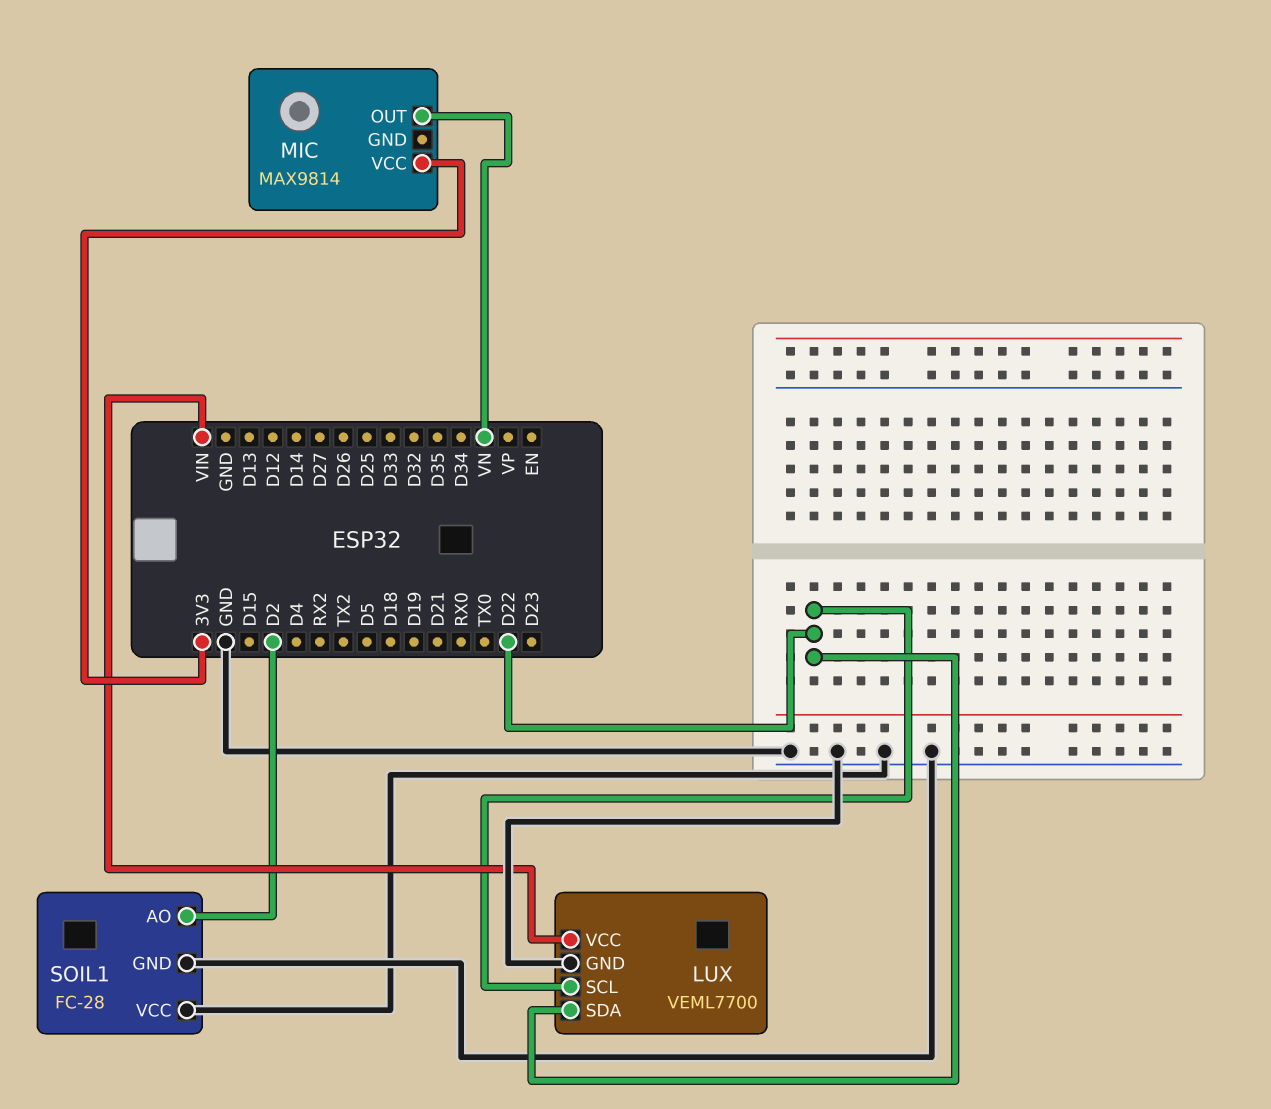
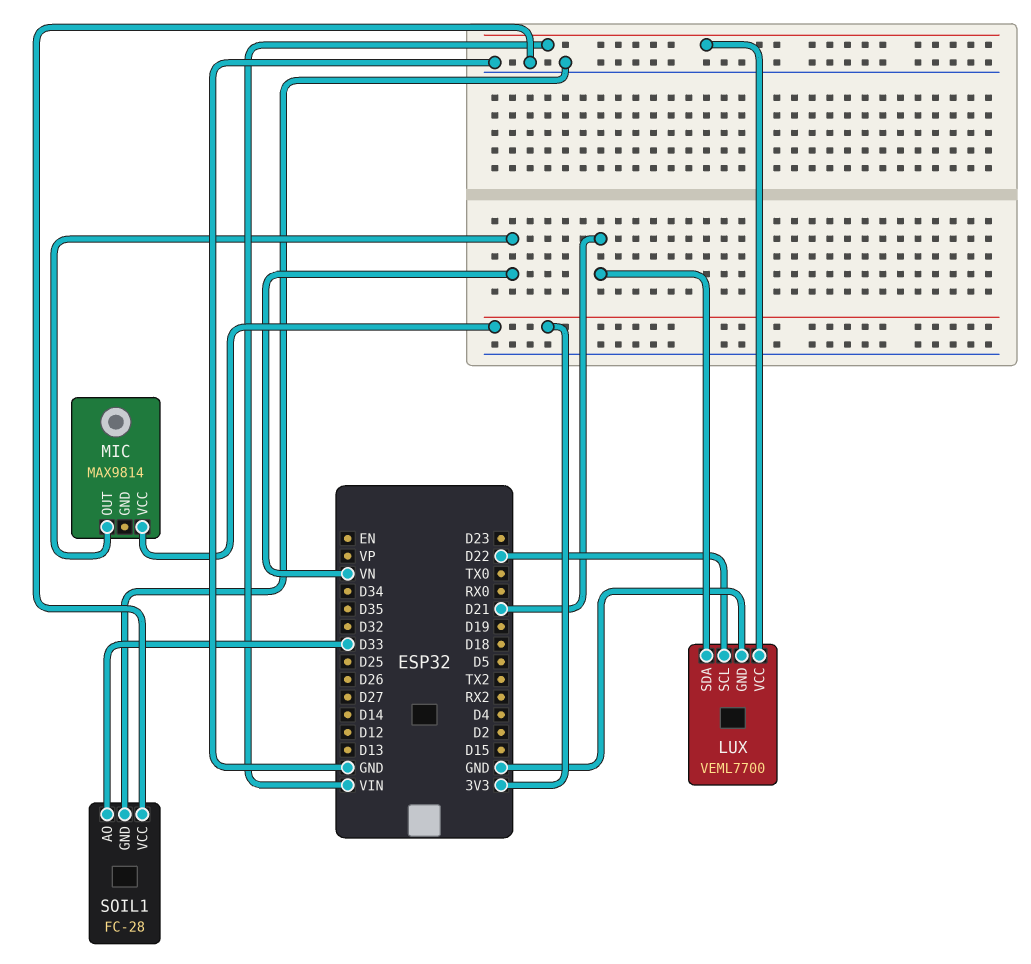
LUX pin SDA: D22 -> D21
SOIL1 pin AO: D2 -> D33

